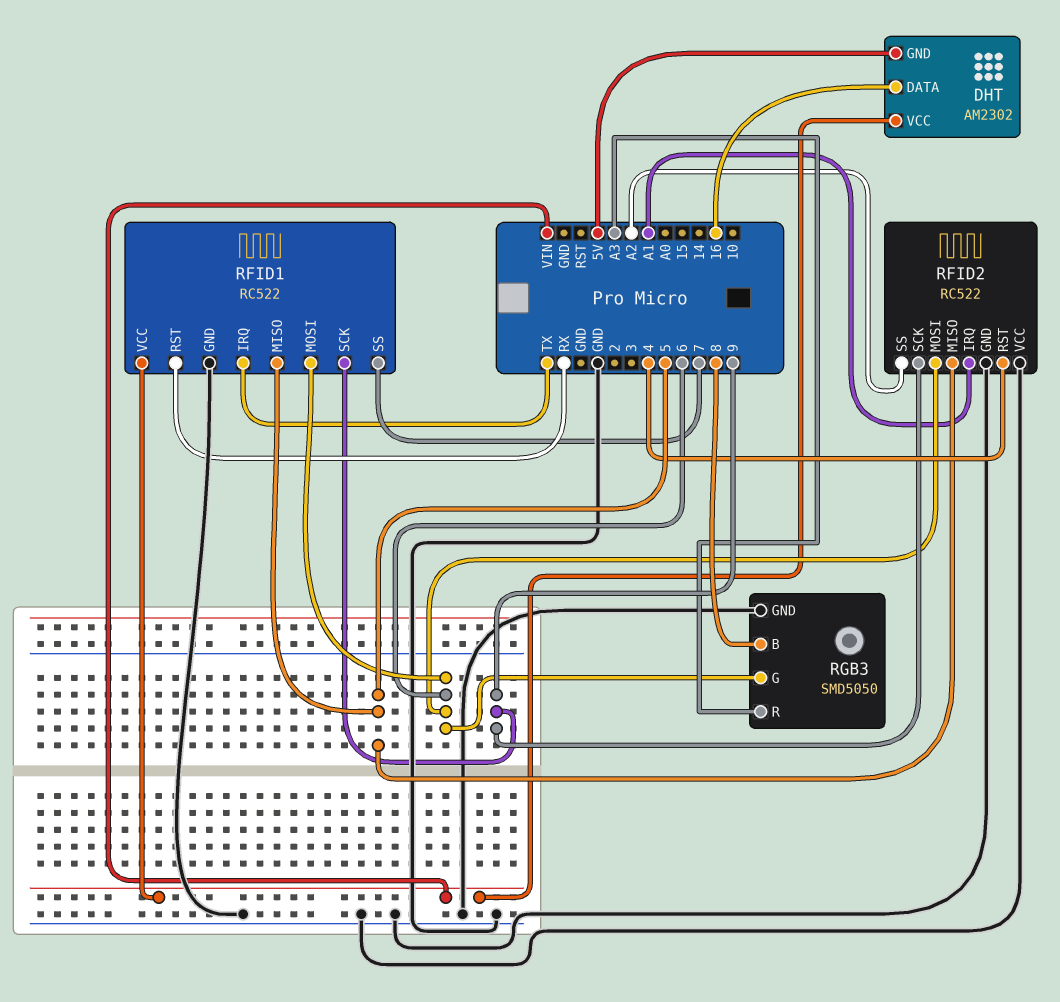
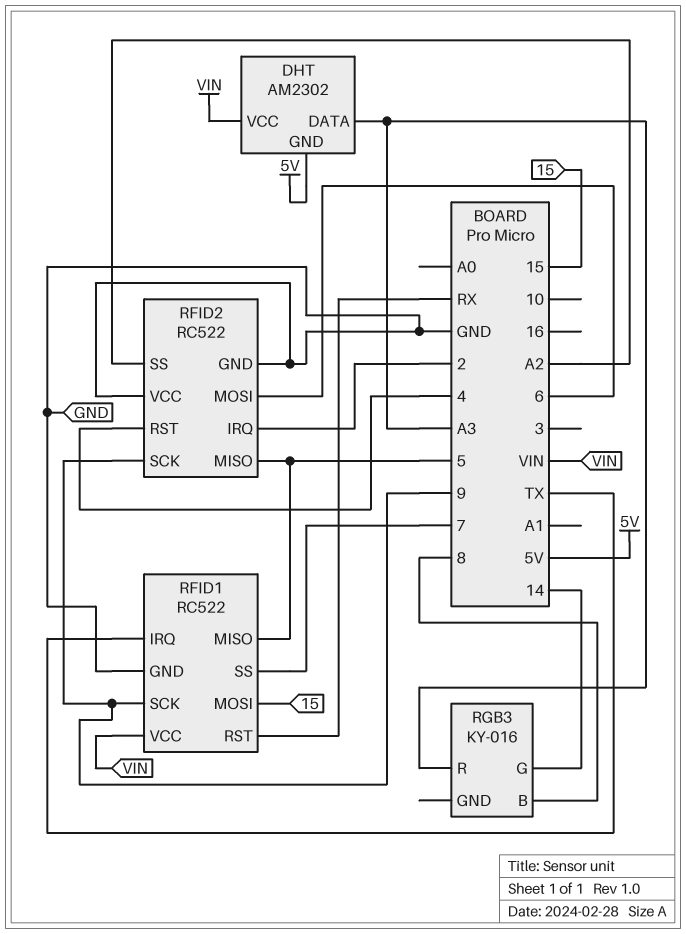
DHT pin DATA: 16 -> A3
RFID1 pin MOSI: 6 -> 15
RFID2 pin IRQ: A1 -> 2
RGB3: SMD5050 -> KY-016
RGB3 pin G: 6 -> 14
RGB3 pin GND: GND -> none

